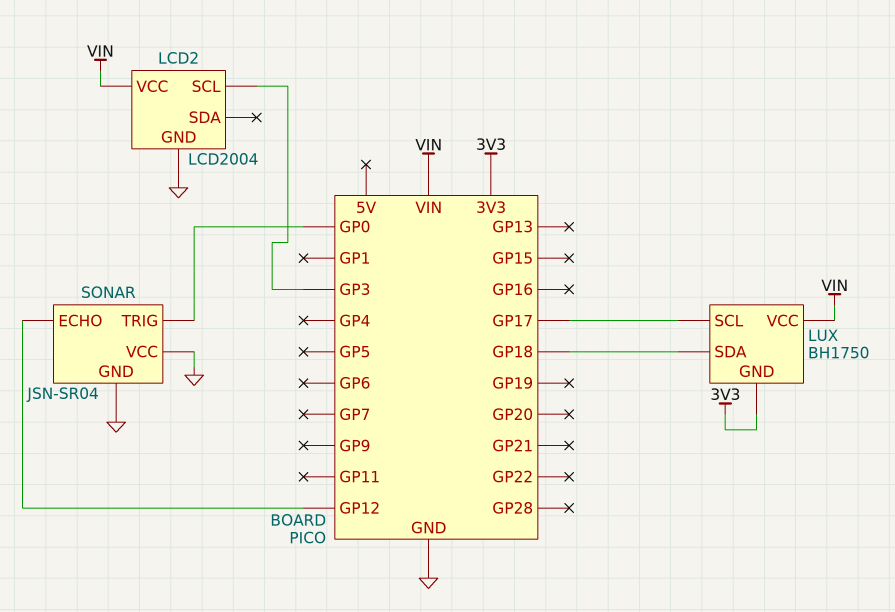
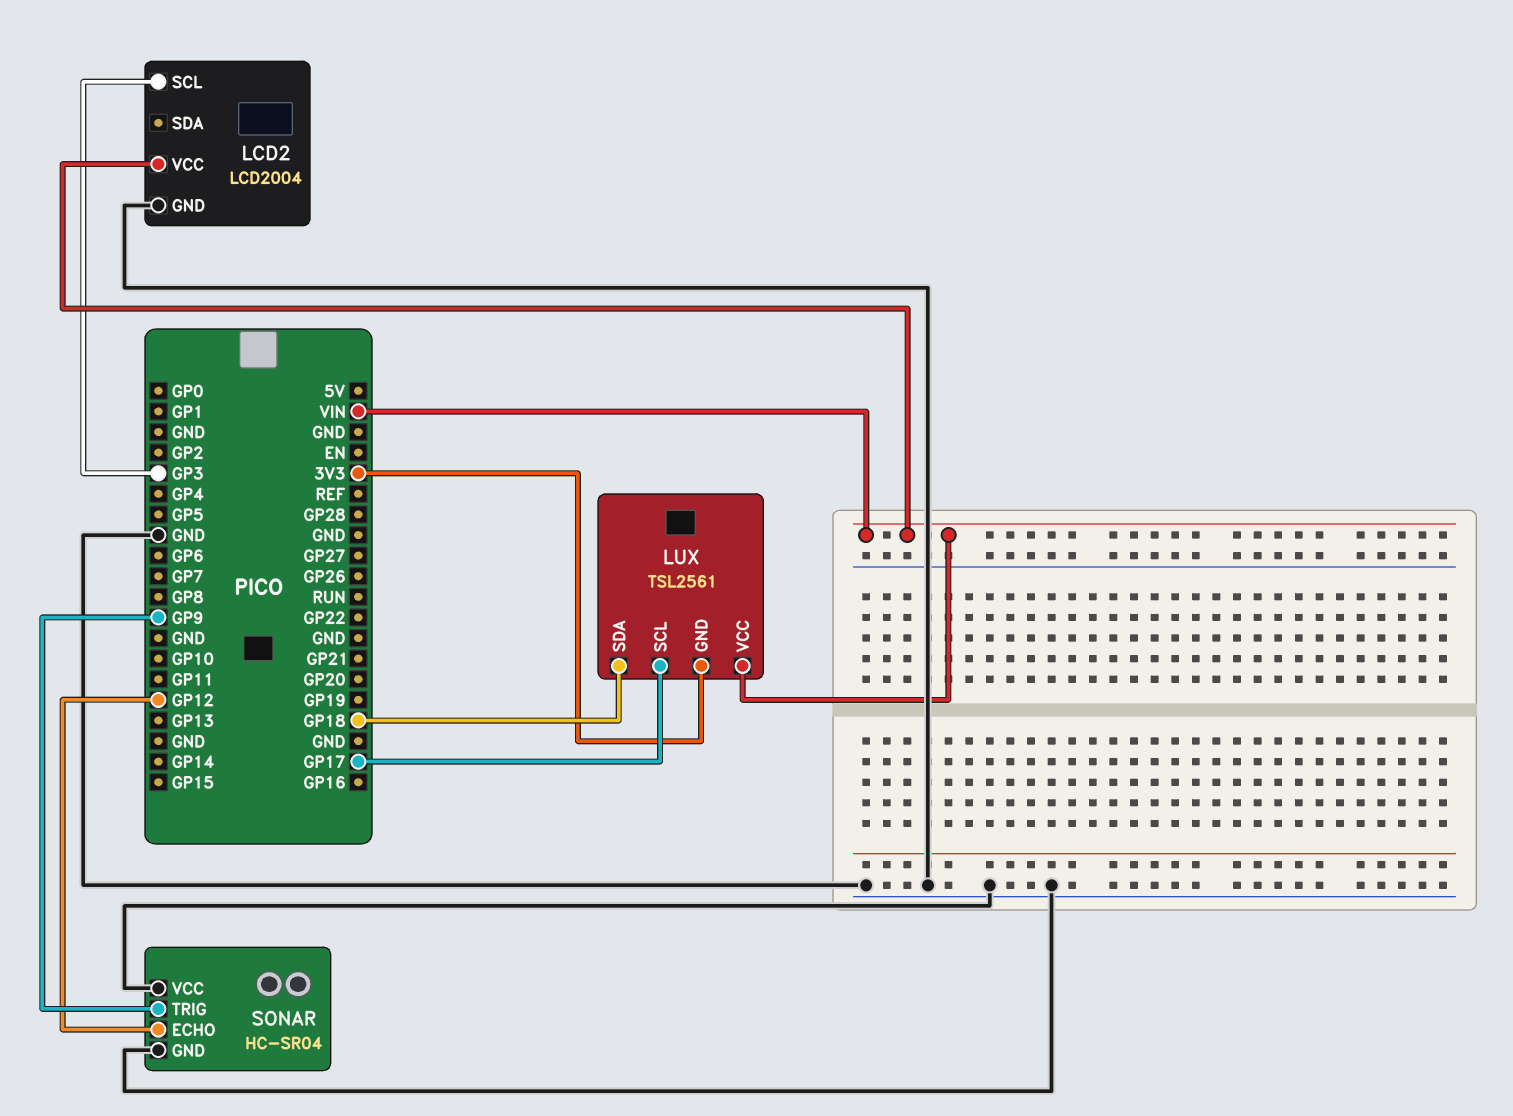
LUX: BH1750 -> TSL2561
SONAR: JSN-SR04 -> HC-SR04
SONAR pin TRIG: GP0 -> GP9

